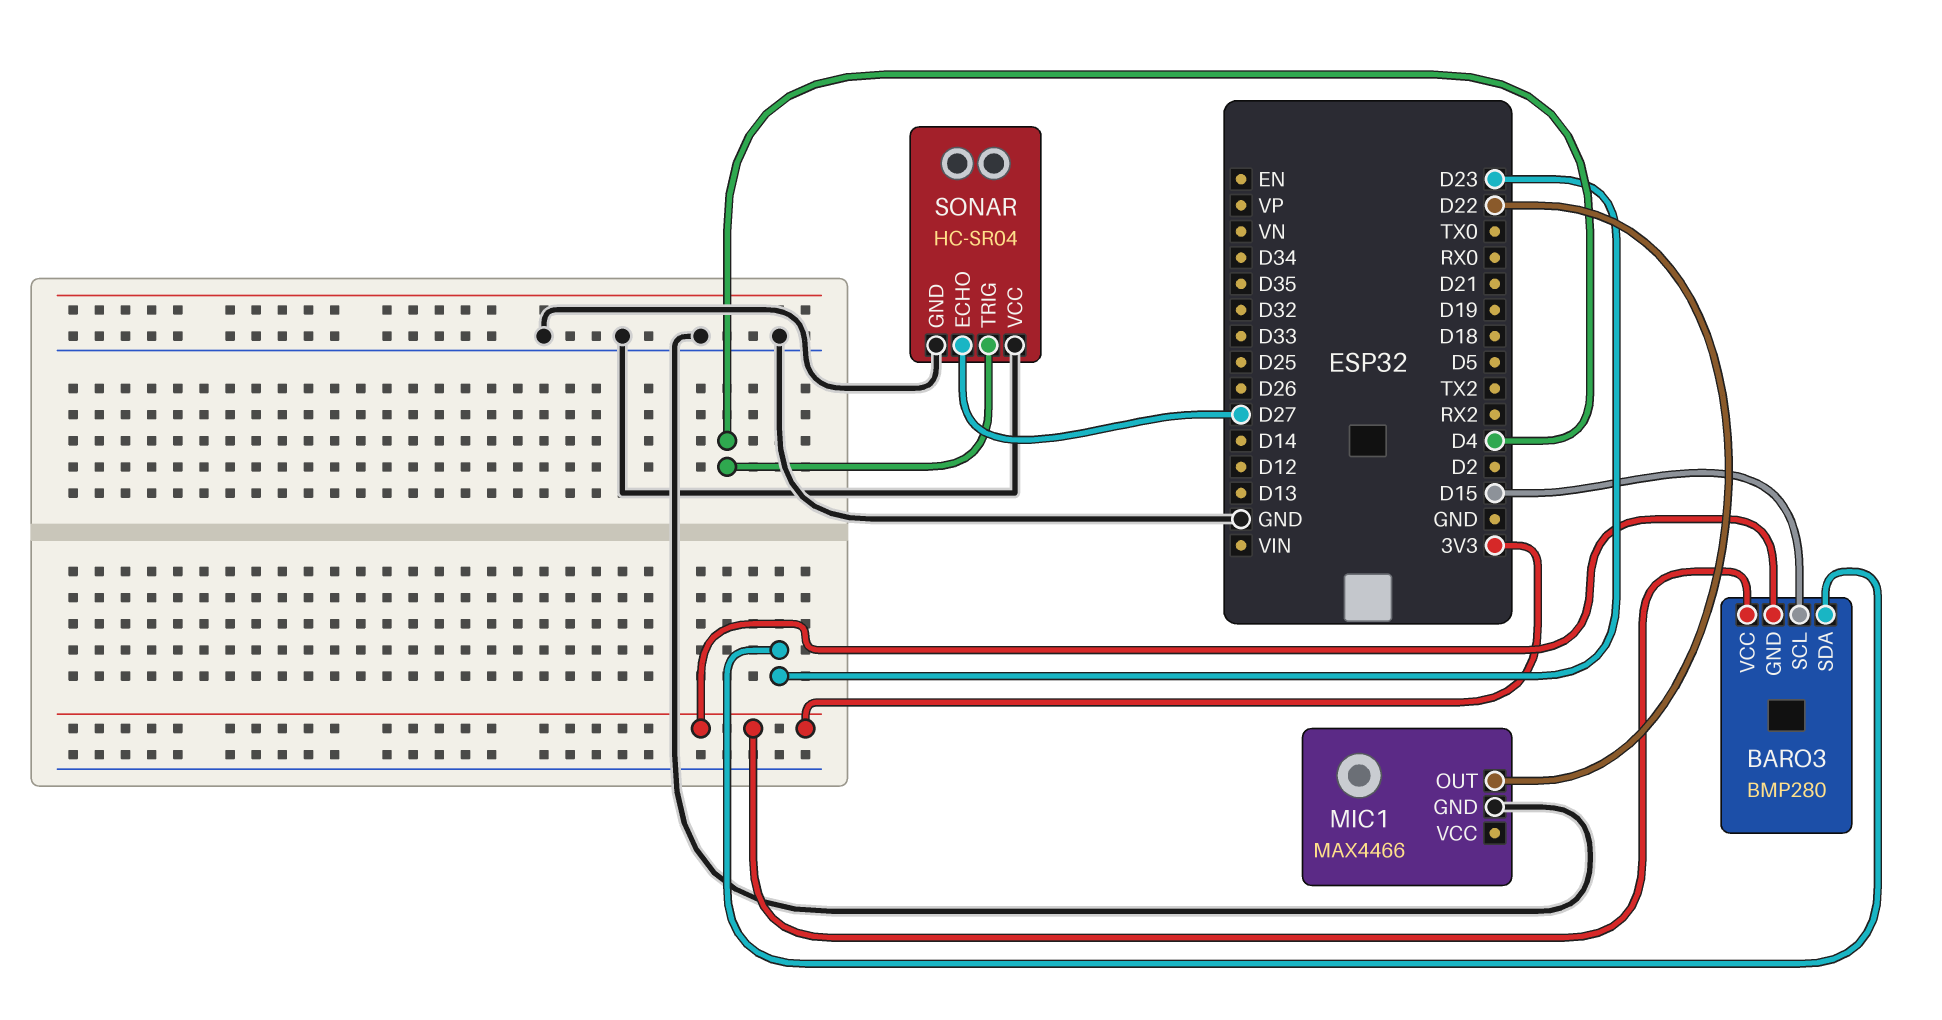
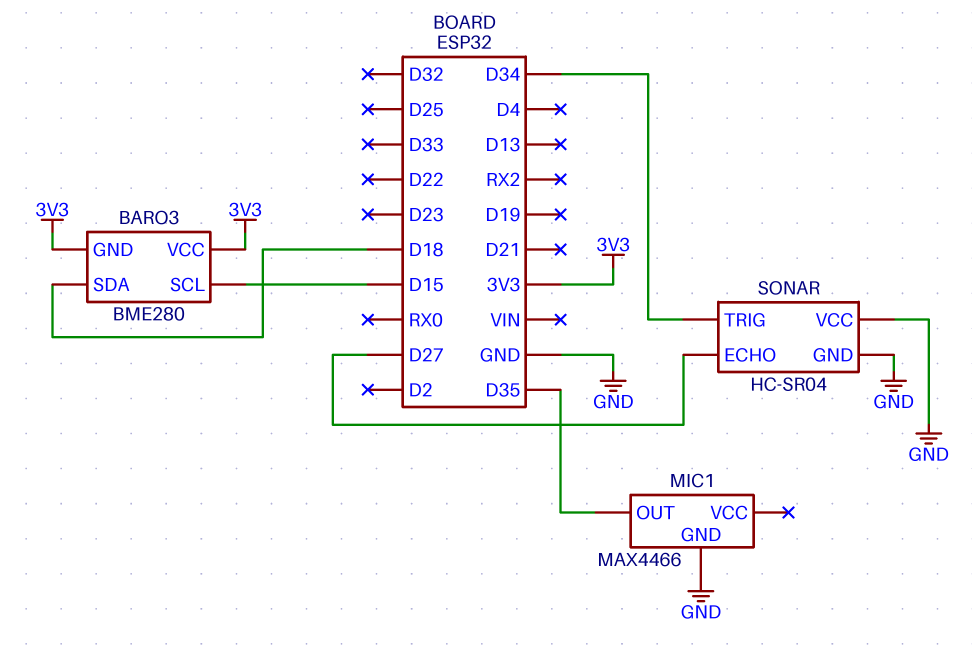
BARO3: BMP280 -> BME280
BARO3 pin SDA: D23 -> D18
MIC1 pin OUT: D22 -> D35
SONAR pin TRIG: D4 -> D34

